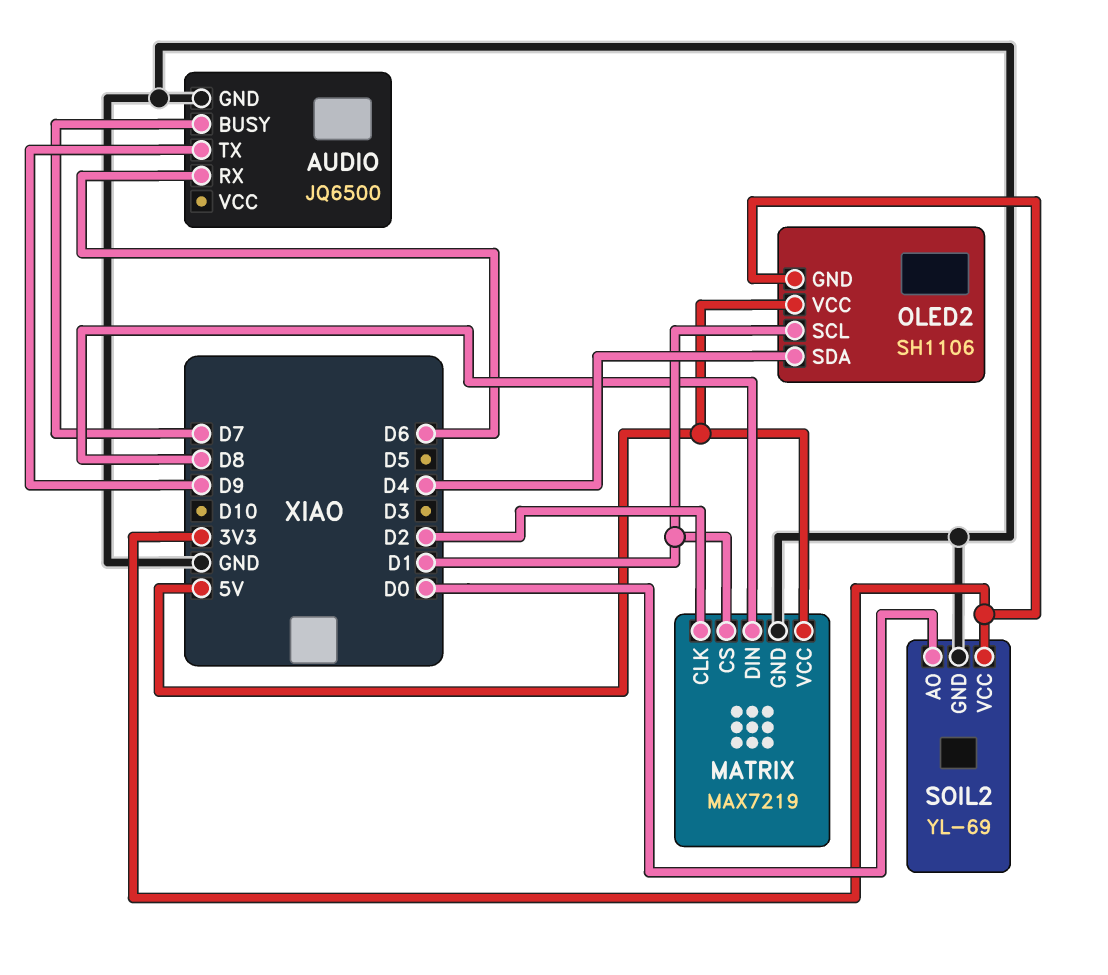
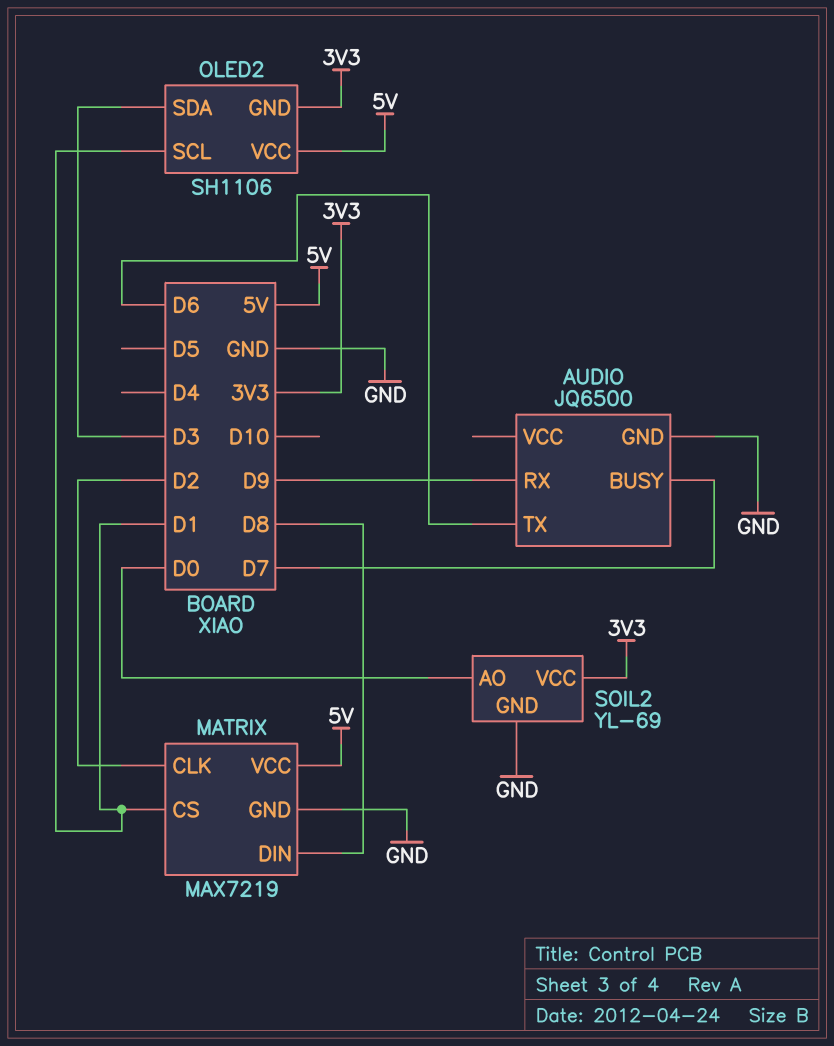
AUDIO pin RX: D6 -> D9
AUDIO pin TX: D9 -> D6
OLED2 pin SDA: D4 -> D3

